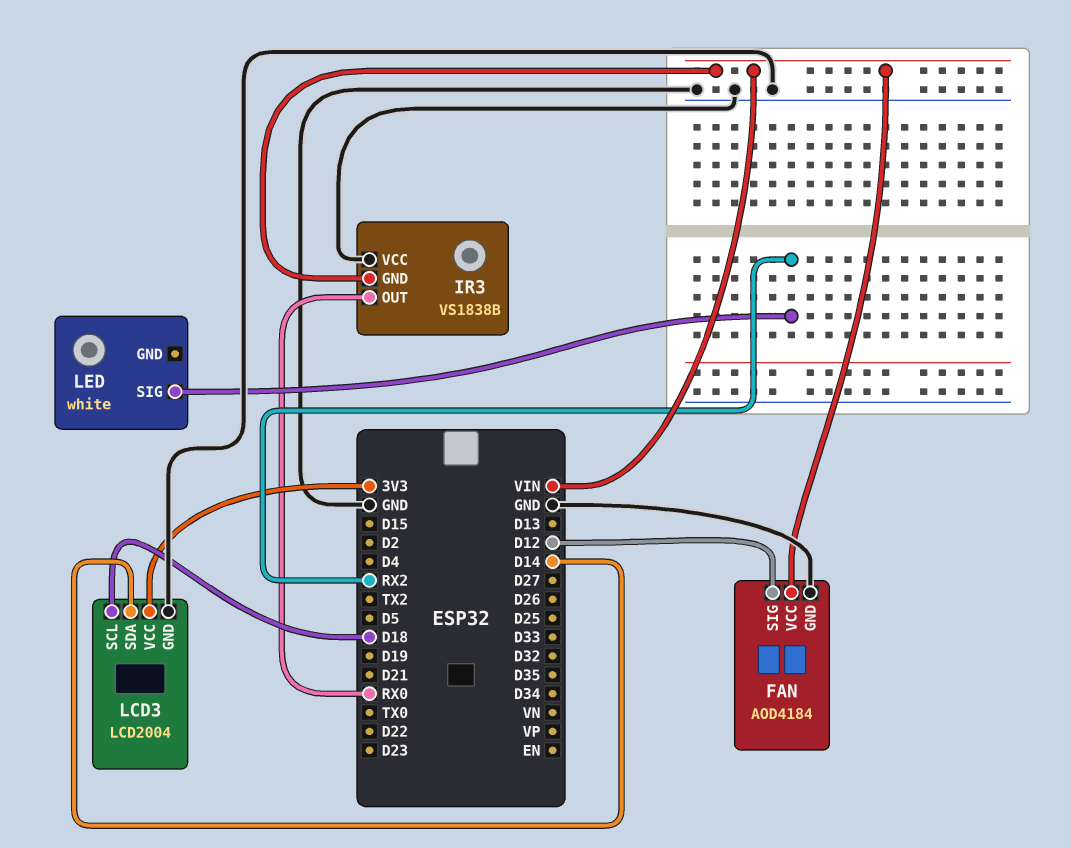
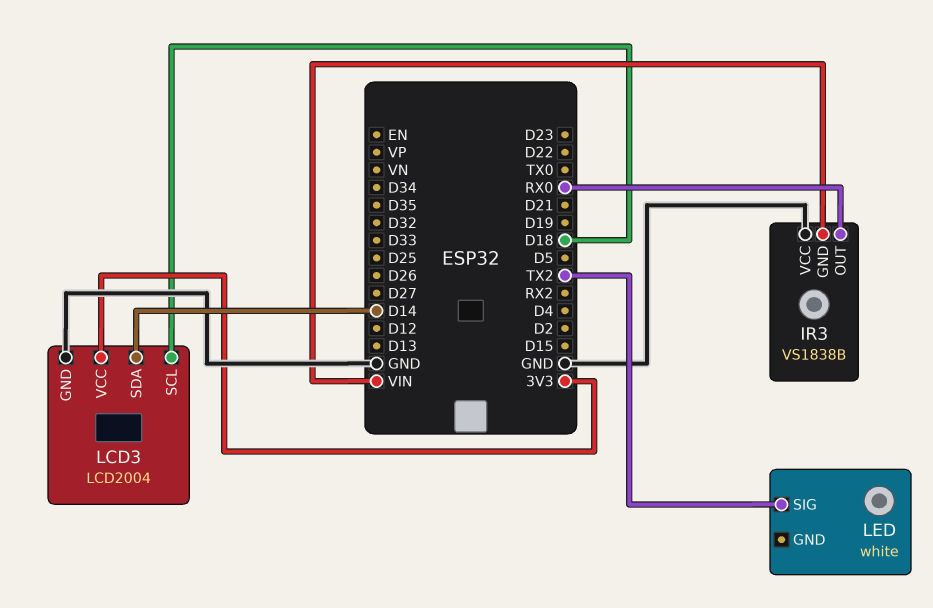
FAN: AOD4184 -> none
FAN pin GND: GND -> none
FAN pin SIG: D12 -> none
FAN pin VCC: VIN -> none
LED pin SIG: RX2 -> TX2

